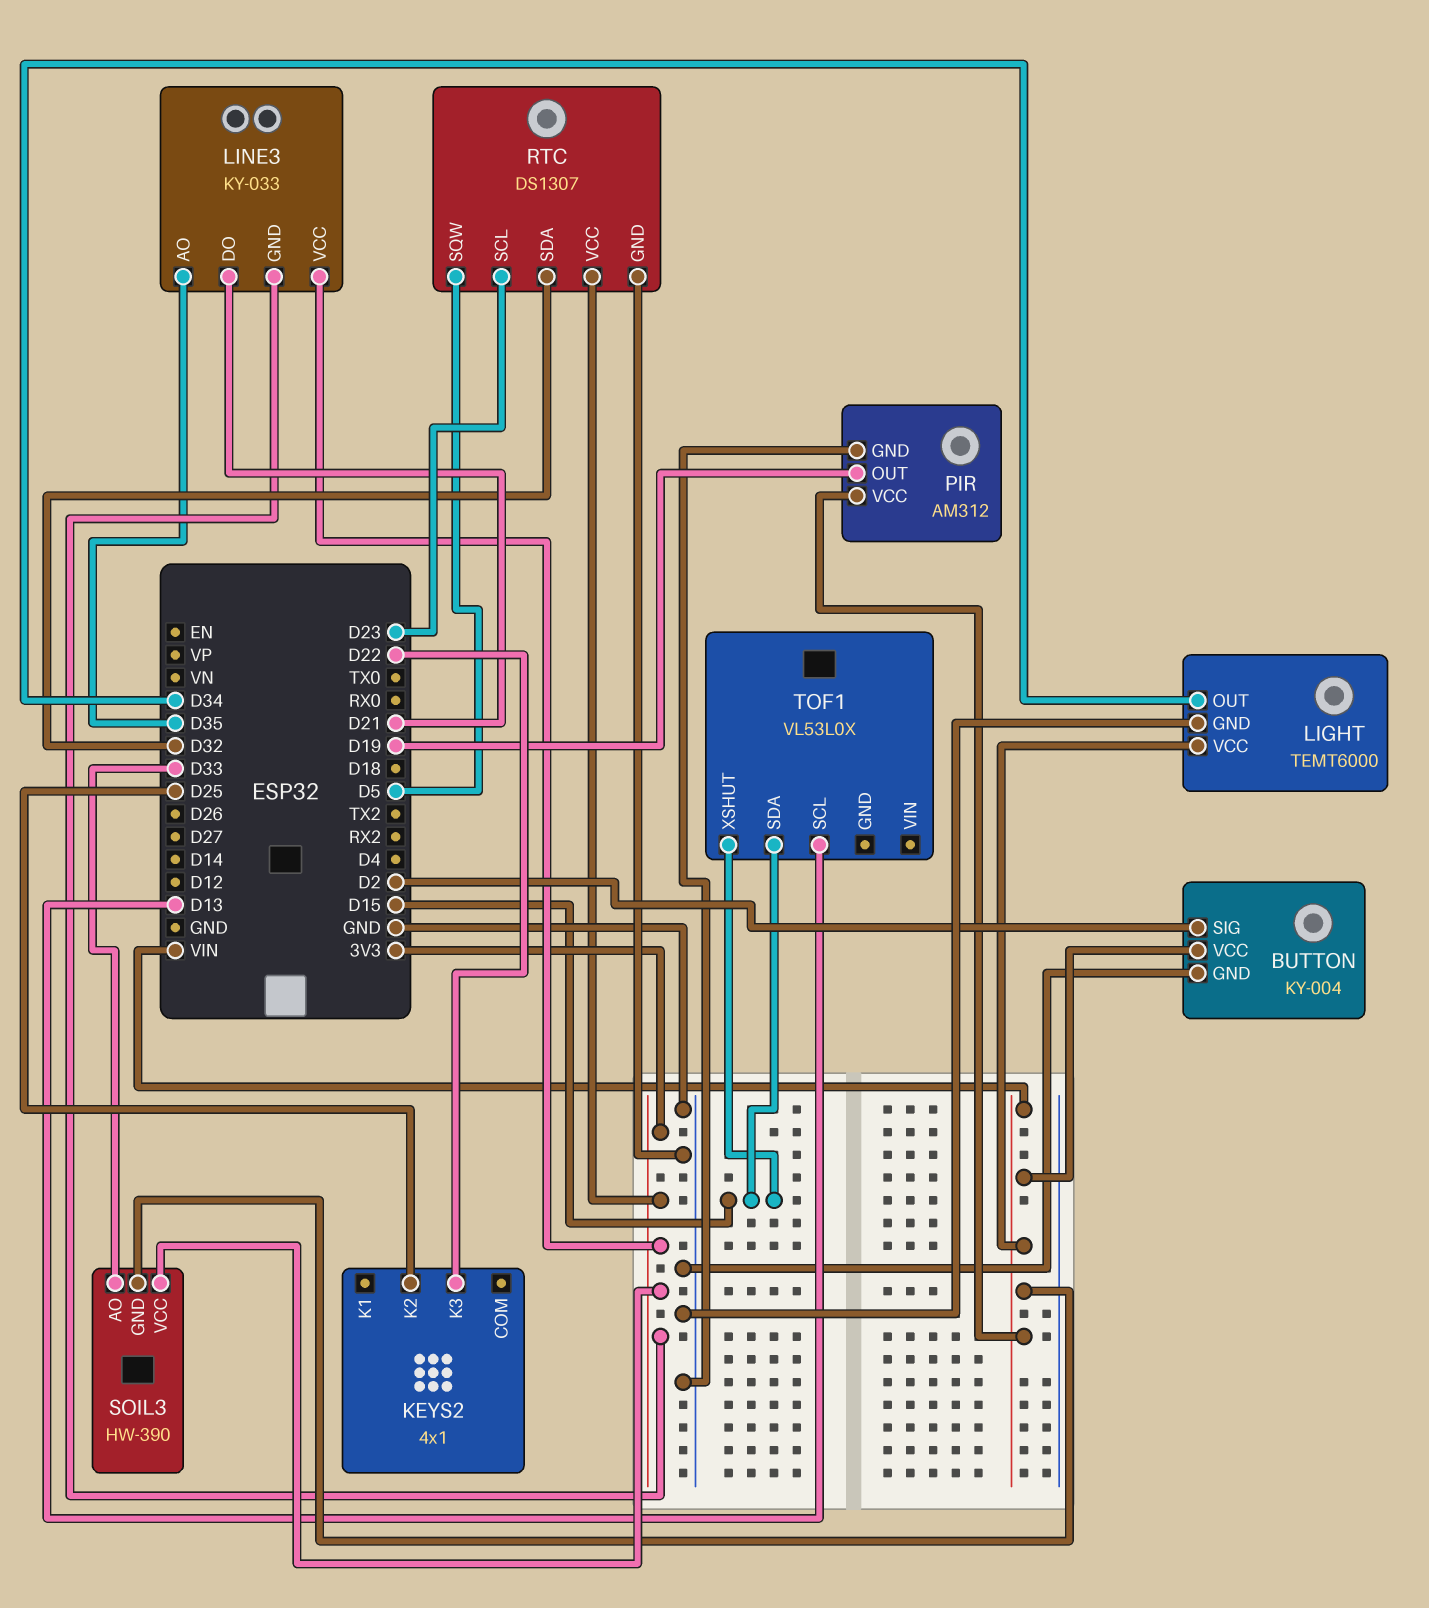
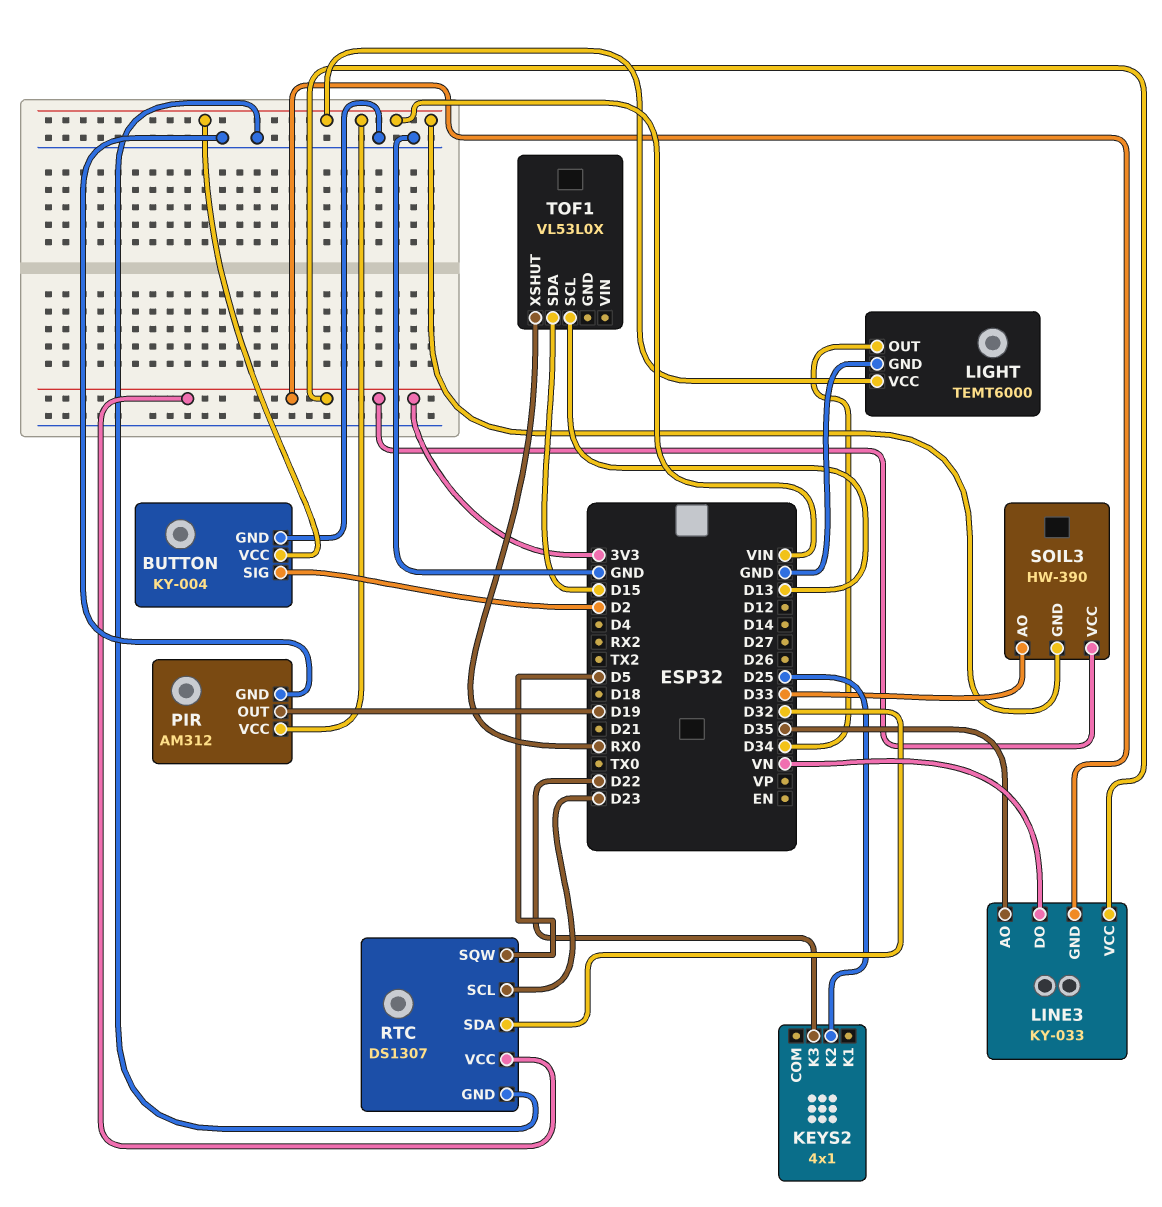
LINE3 pin DO: D21 -> VN
TOF1 pin XSHUT: D15 -> RX0

